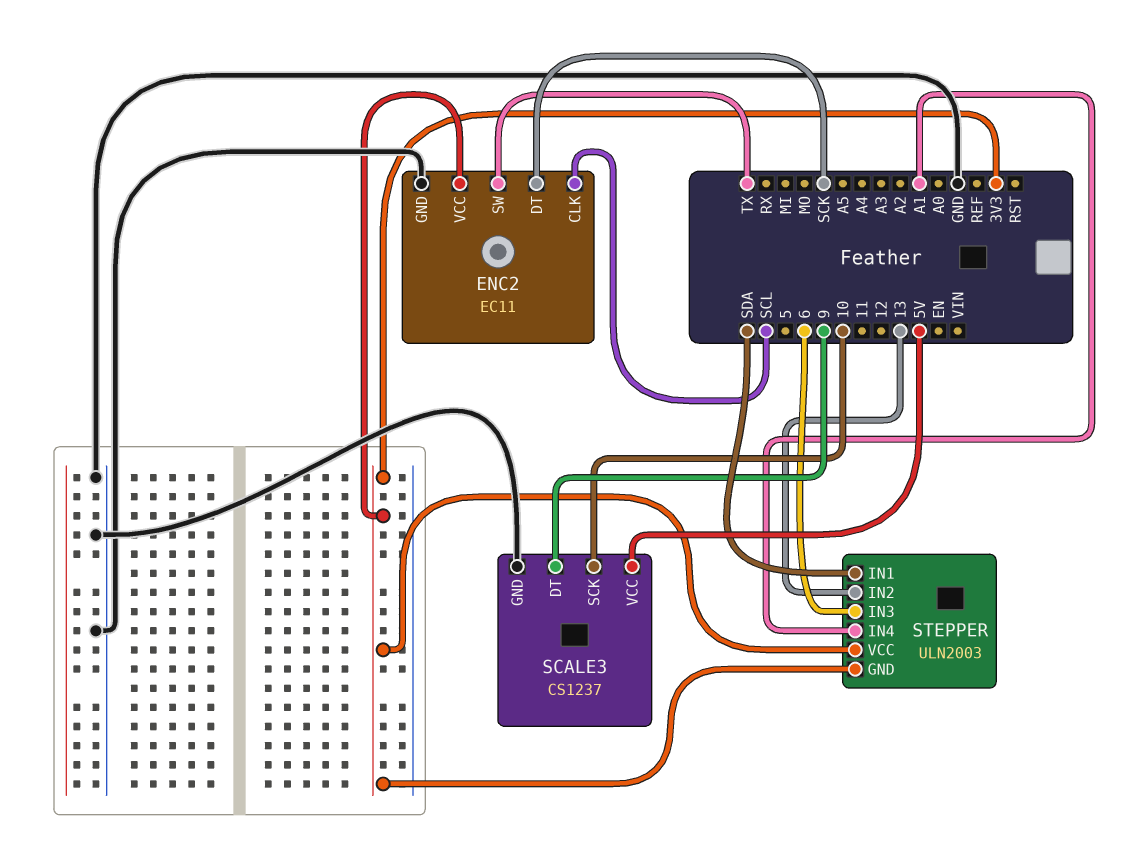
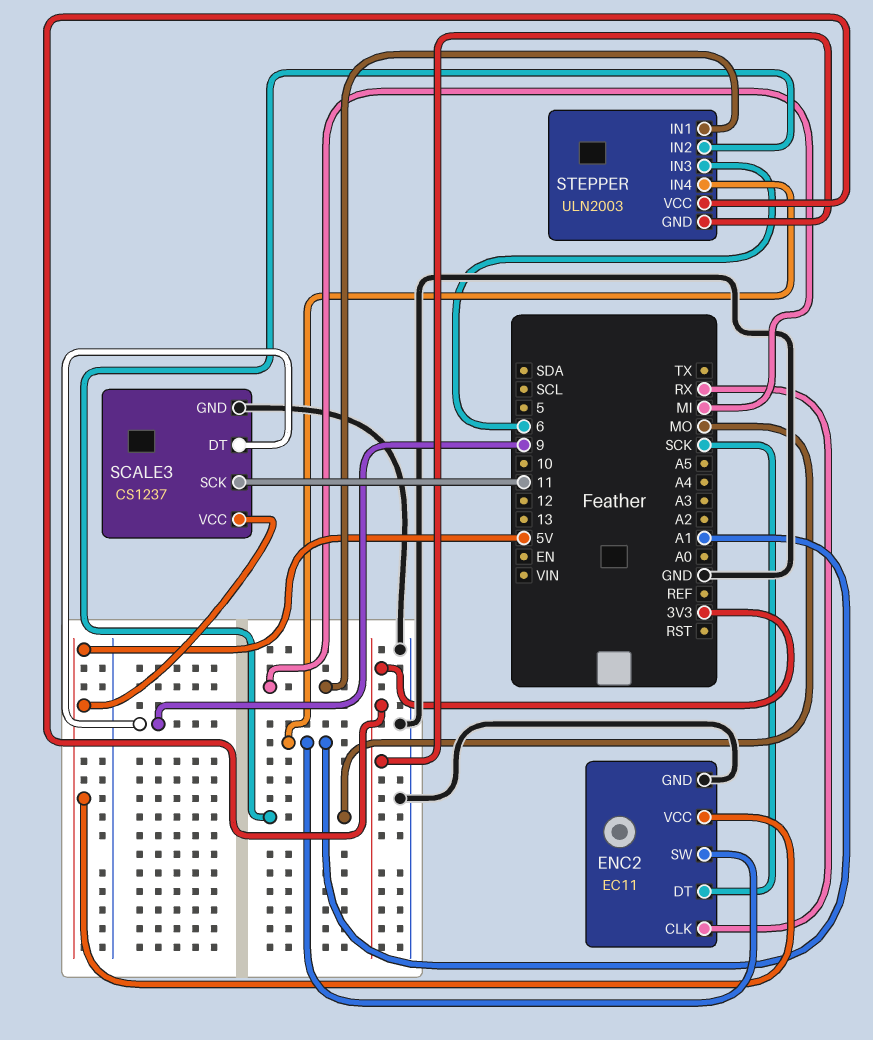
ENC2 pin CLK: SCL -> RX
ENC2 pin SW: TX -> A1
ENC2 pin VCC: 3V3 -> 5V
SCALE3 pin SCK: 10 -> 11
STEPPER pin IN1: SDA -> MI
STEPPER pin IN2: 13 -> MO

